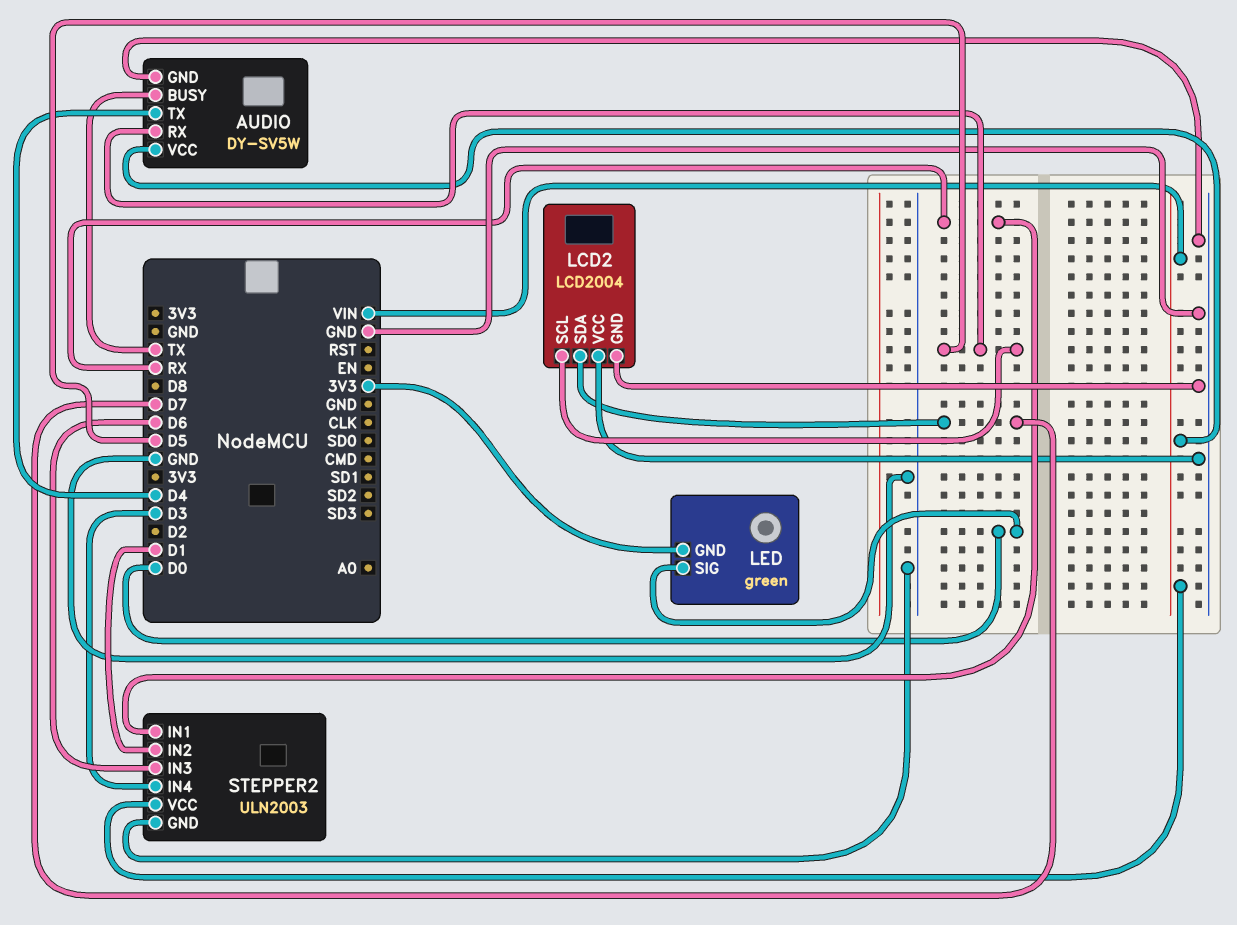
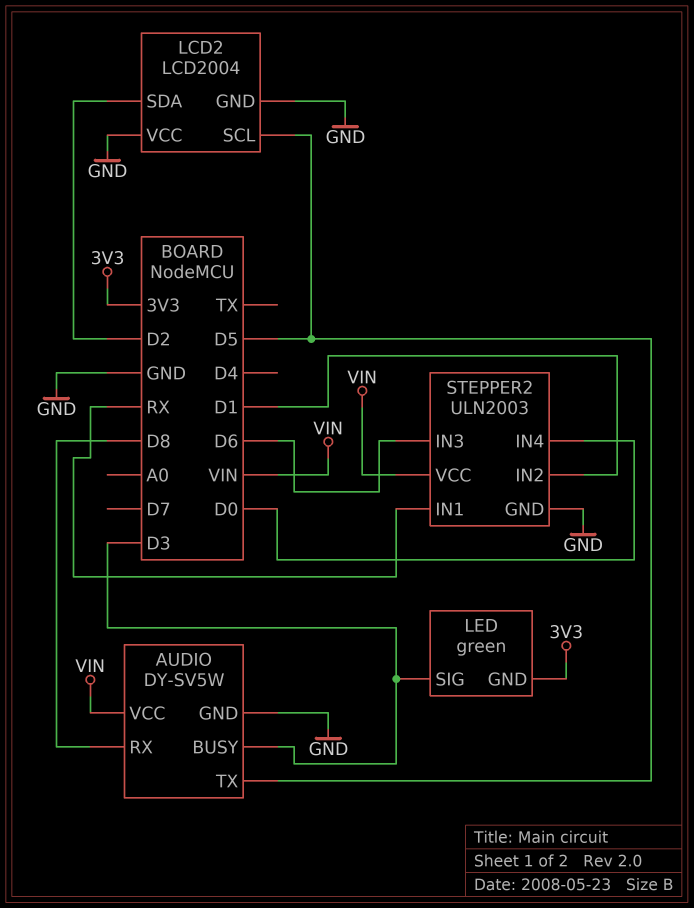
AUDIO pin BUSY: TX -> D3
AUDIO pin RX: D5 -> D8
AUDIO pin TX: D4 -> D5
LCD2 pin SDA: D7 -> D2
LED pin SIG: D0 -> D3
STEPPER2 pin IN4: D3 -> D0

